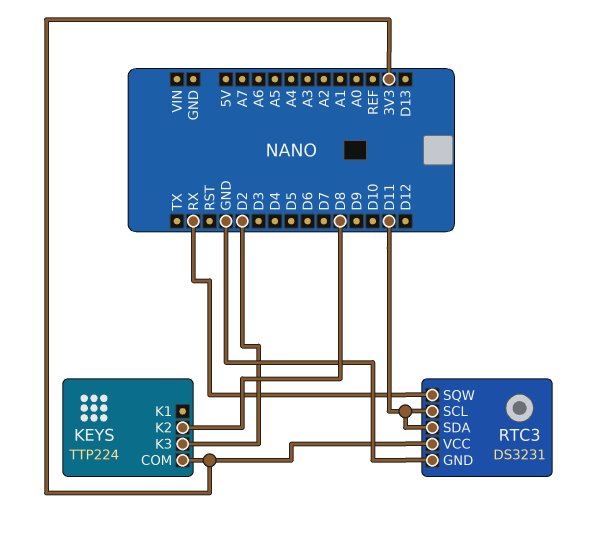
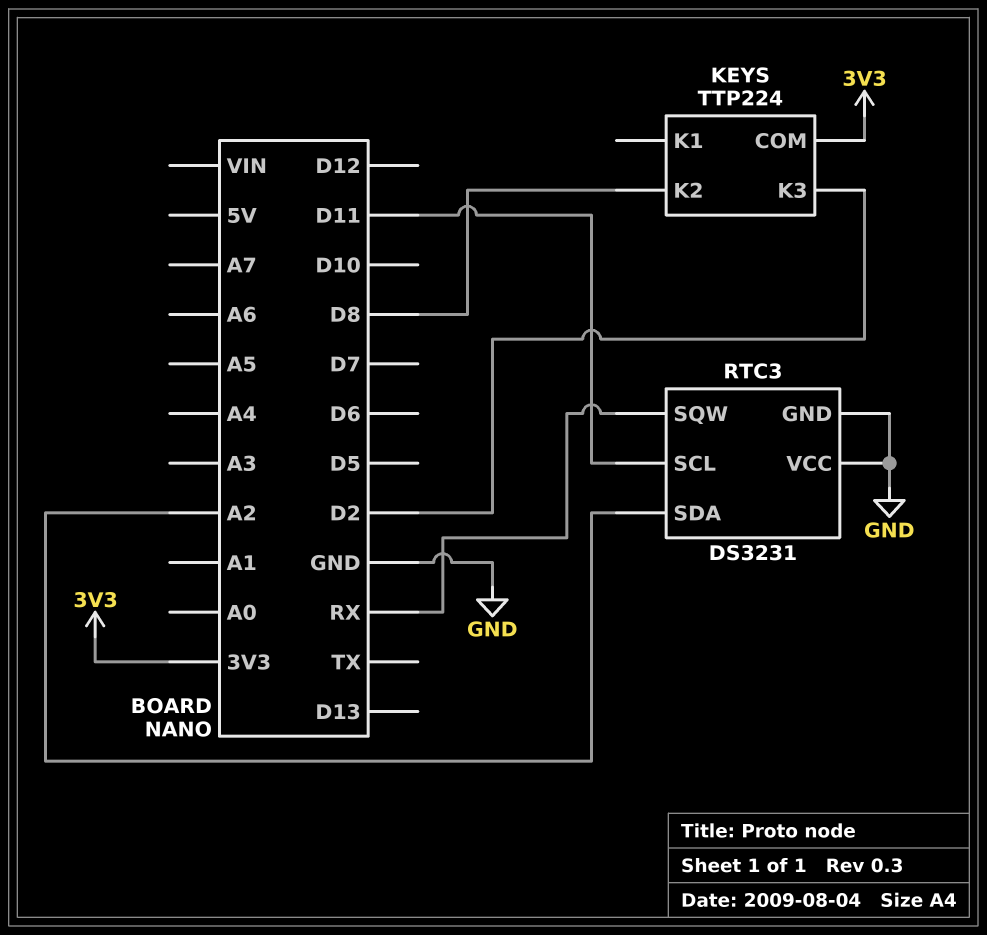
RTC3 pin SDA: D11 -> A2
RTC3 pin VCC: 3V3 -> GND

